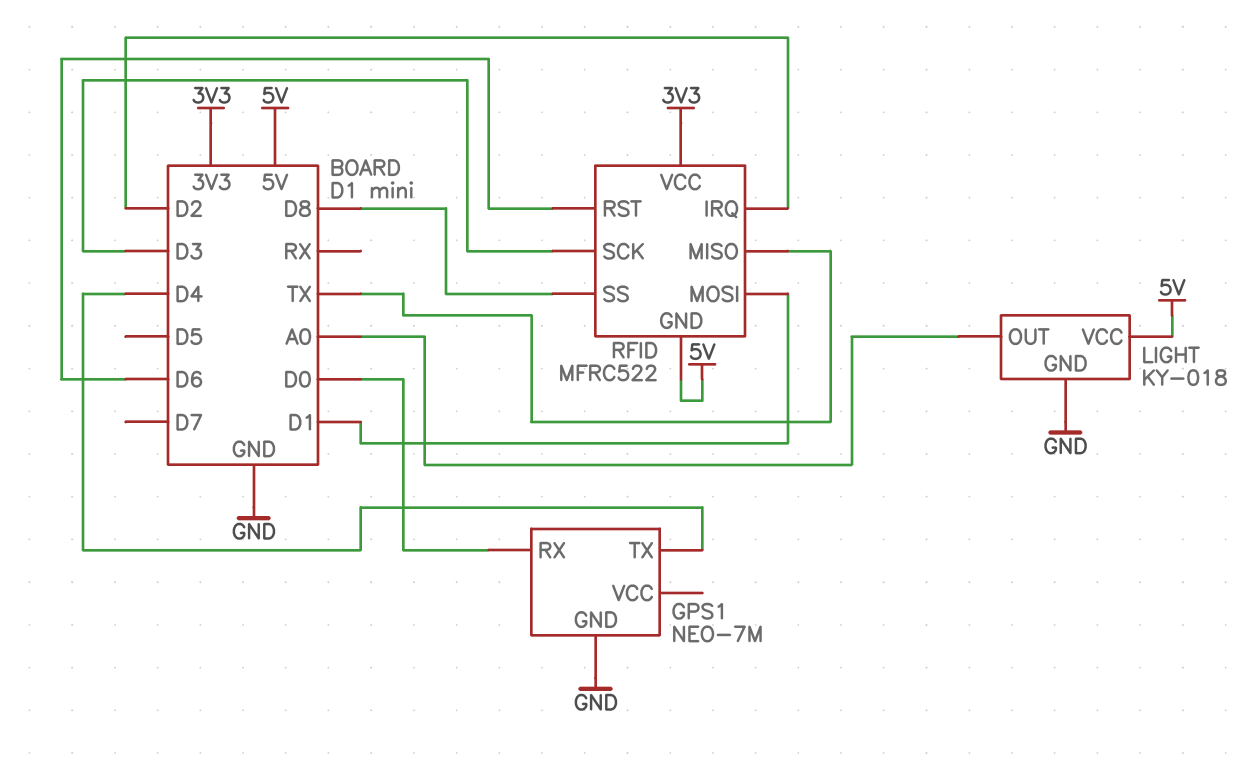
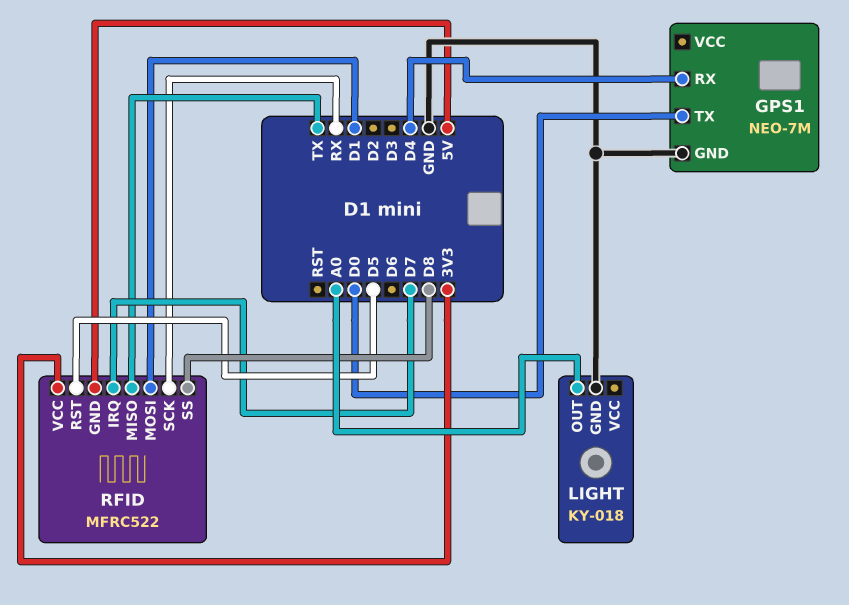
GPS1 pin RX: D0 -> D4
GPS1 pin TX: D4 -> D0
LIGHT pin VCC: 5V -> none
RFID pin IRQ: D2 -> D7
RFID pin RST: D6 -> D5
RFID pin SCK: D3 -> RX

